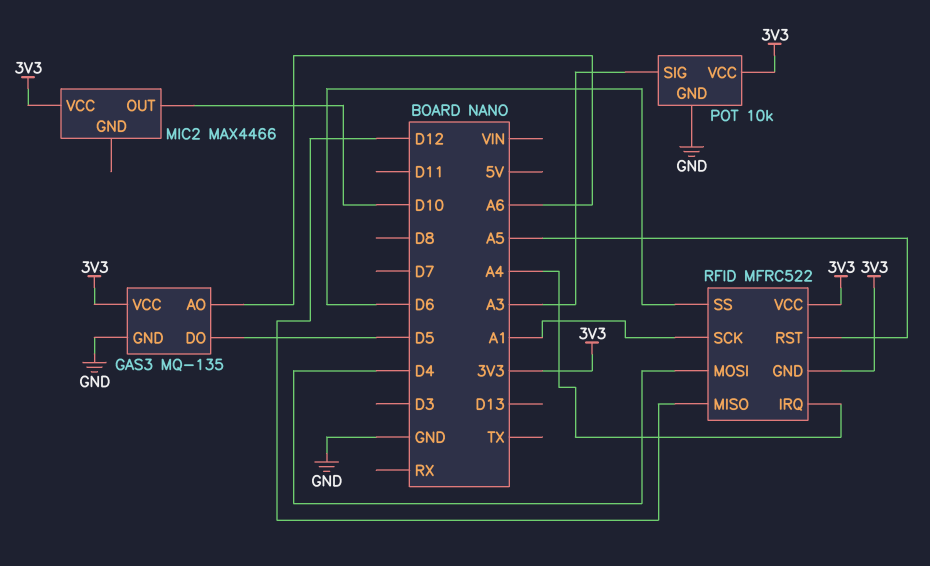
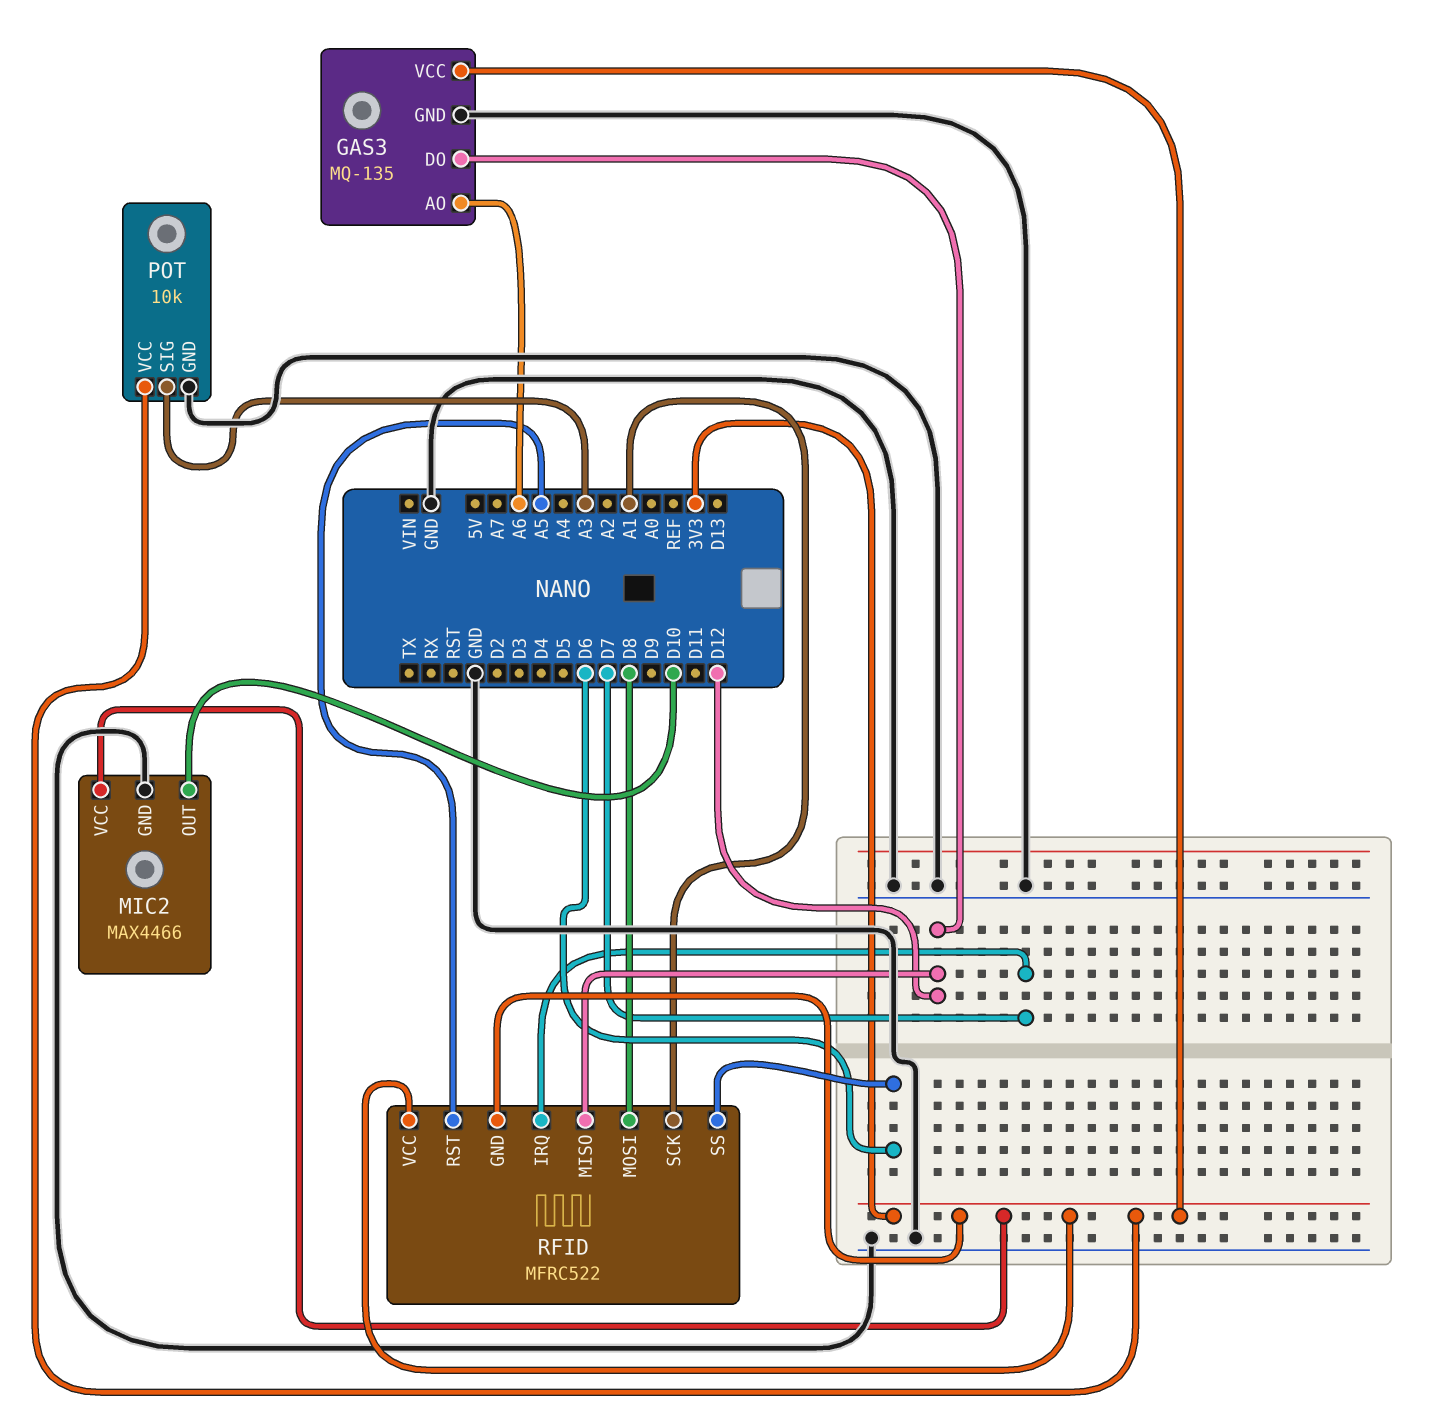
GAS3 pin DO: D5 -> D12
MIC2 pin GND: none -> GND
RFID pin IRQ: A4 -> D7
RFID pin MOSI: D4 -> D8

